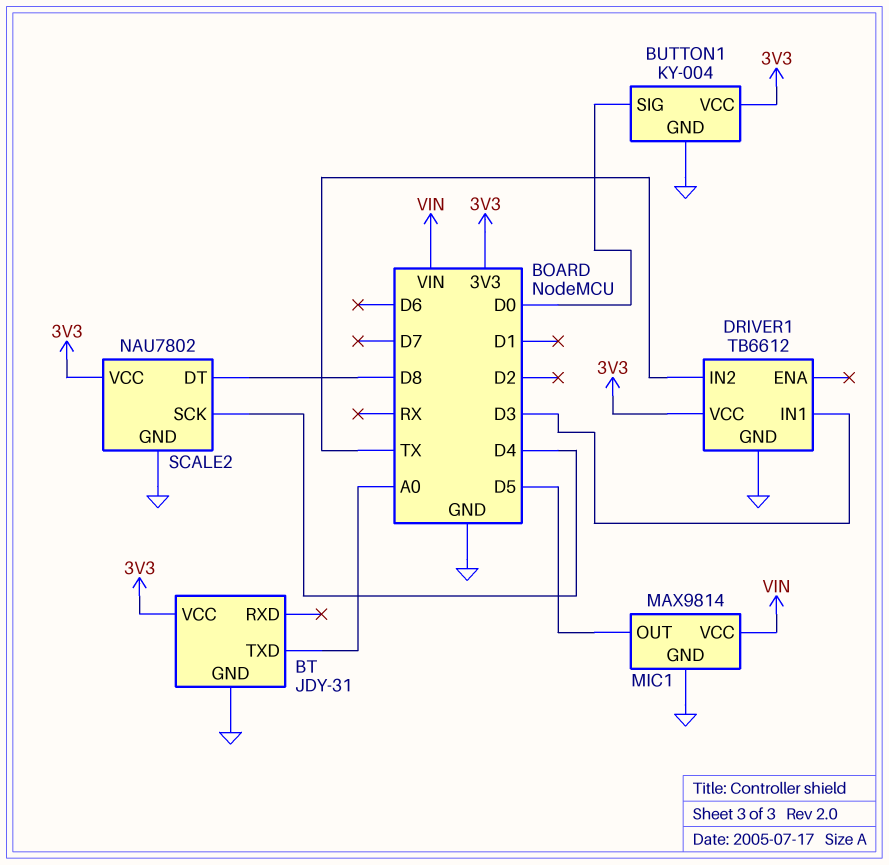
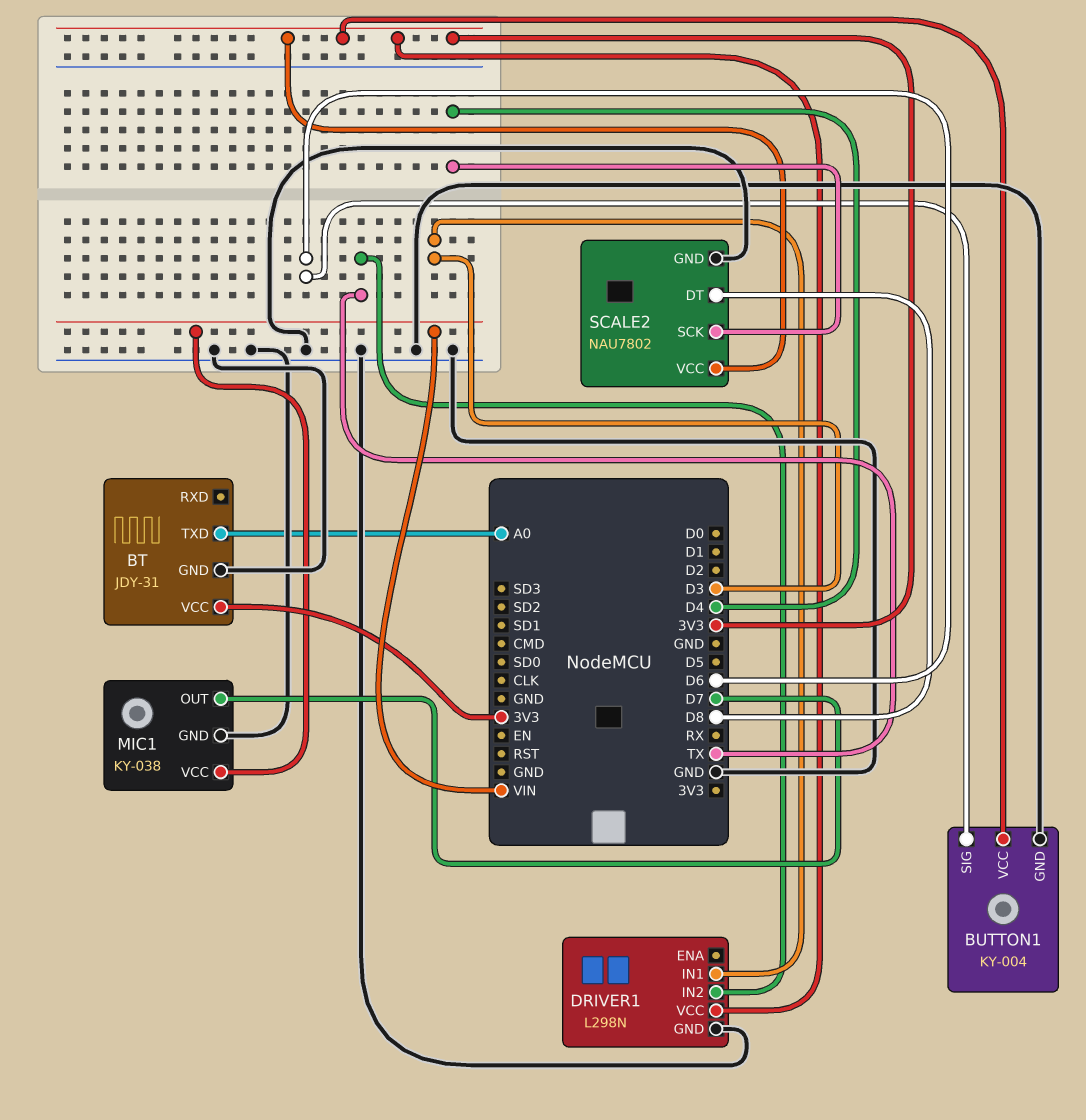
BUTTON1 pin SIG: D0 -> D6
DRIVER1: TB6612 -> L298N
MIC1: MAX9814 -> KY-038
MIC1 pin OUT: D5 -> D7

